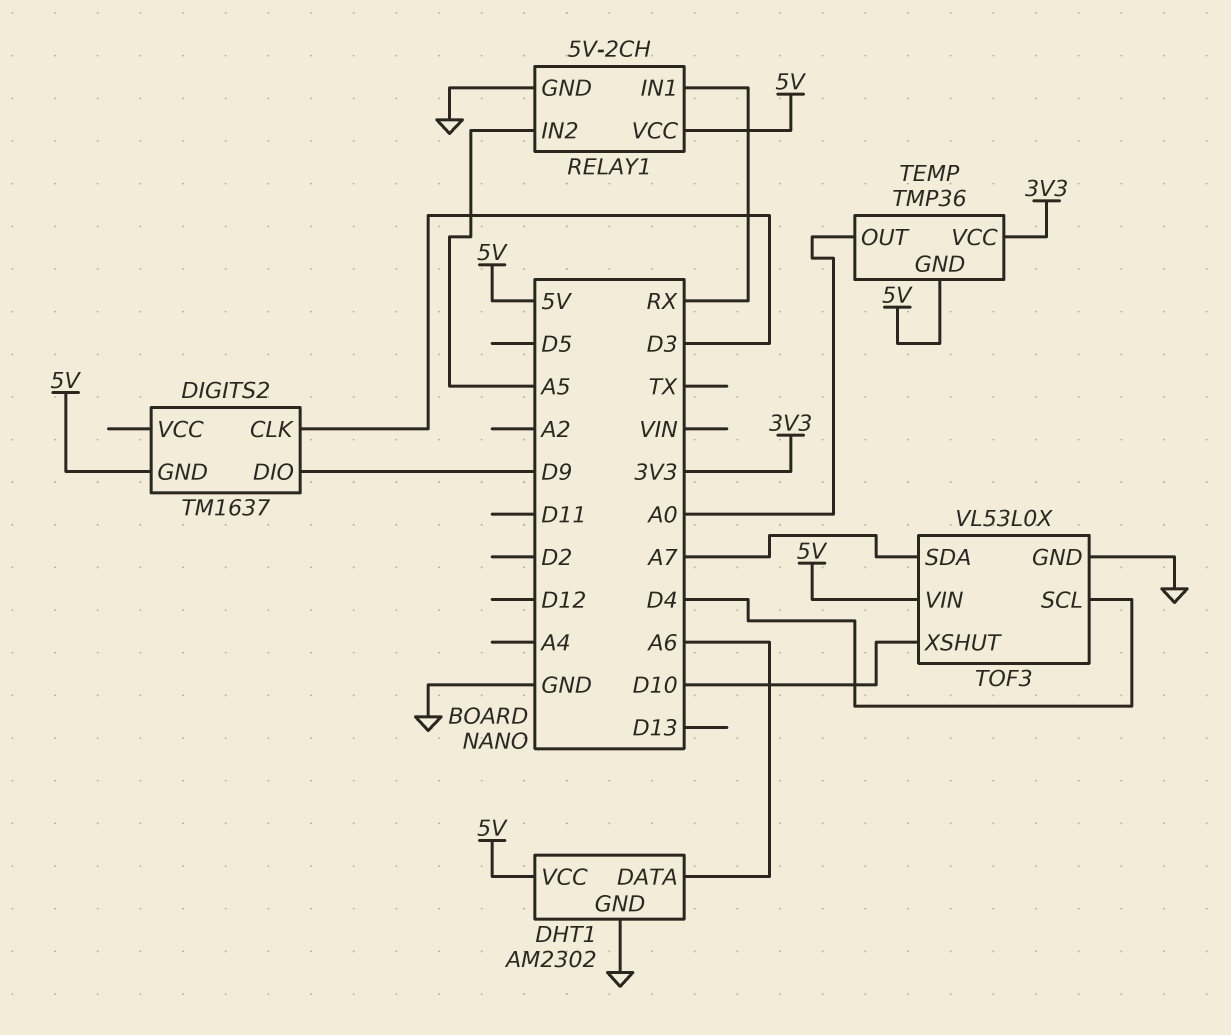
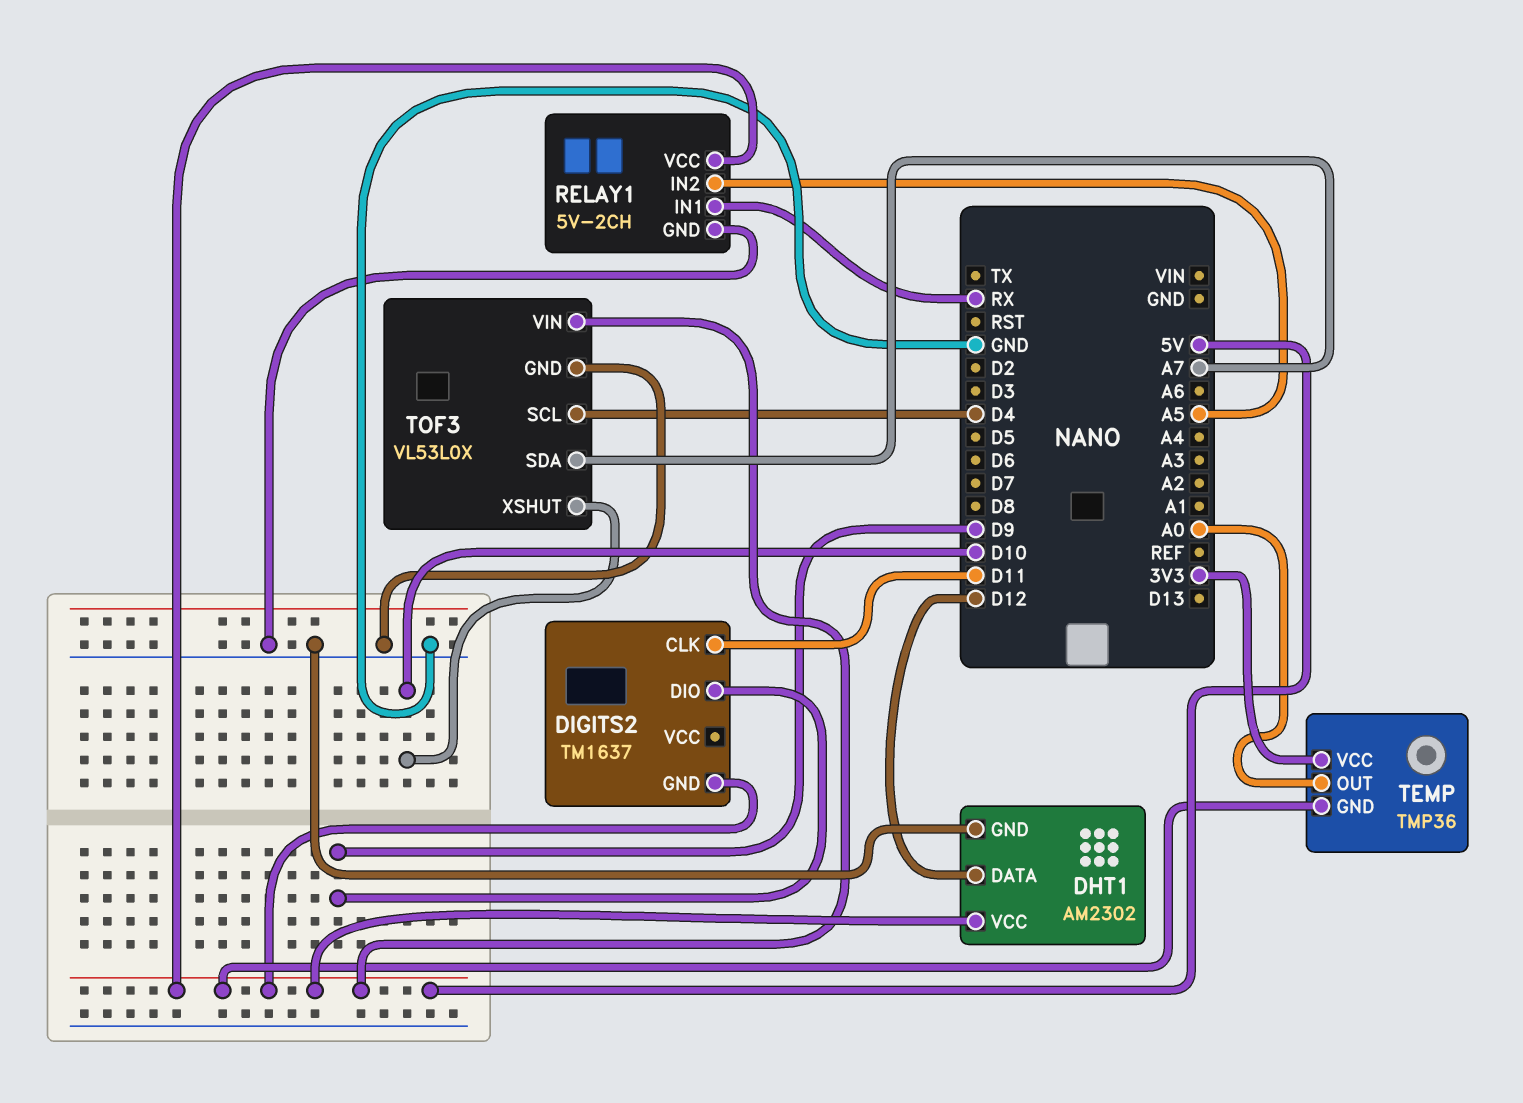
DHT1 pin DATA: A6 -> D12
DIGITS2 pin CLK: D3 -> D11

